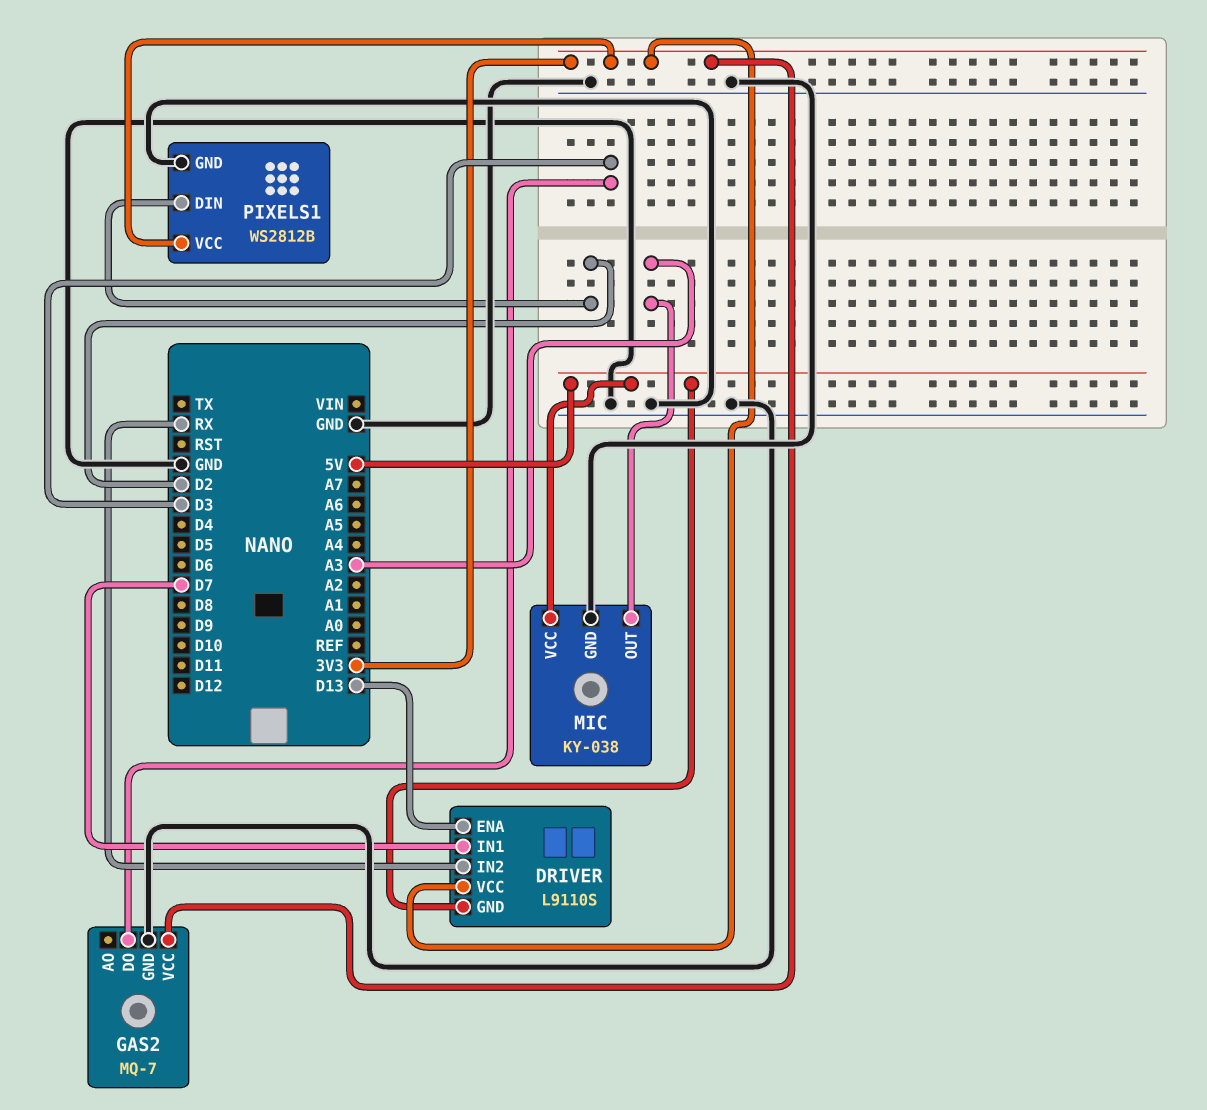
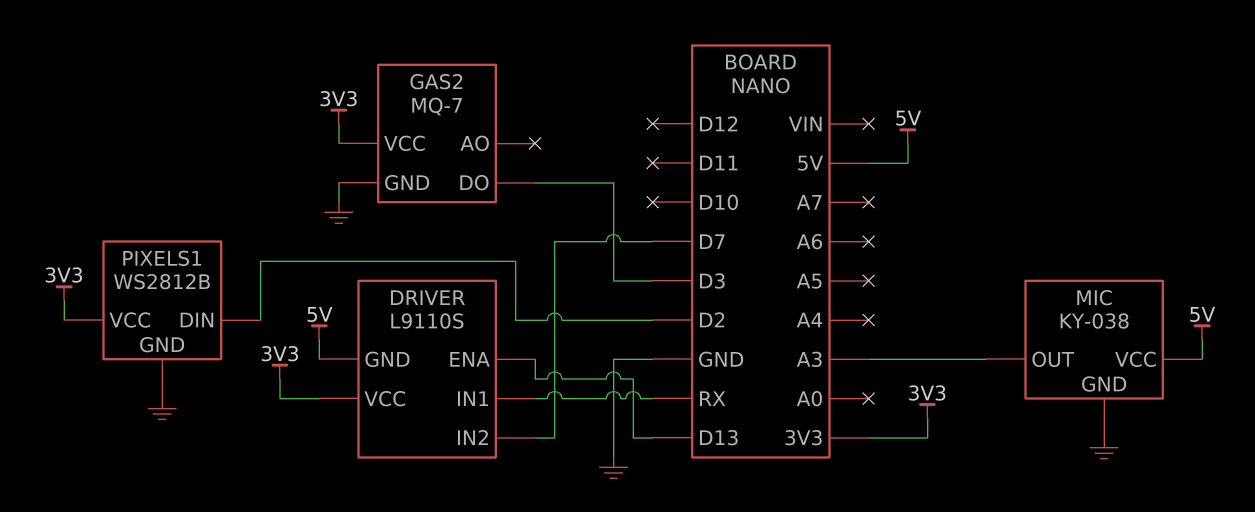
DRIVER pin IN1: D7 -> RX
DRIVER pin IN2: RX -> D7

